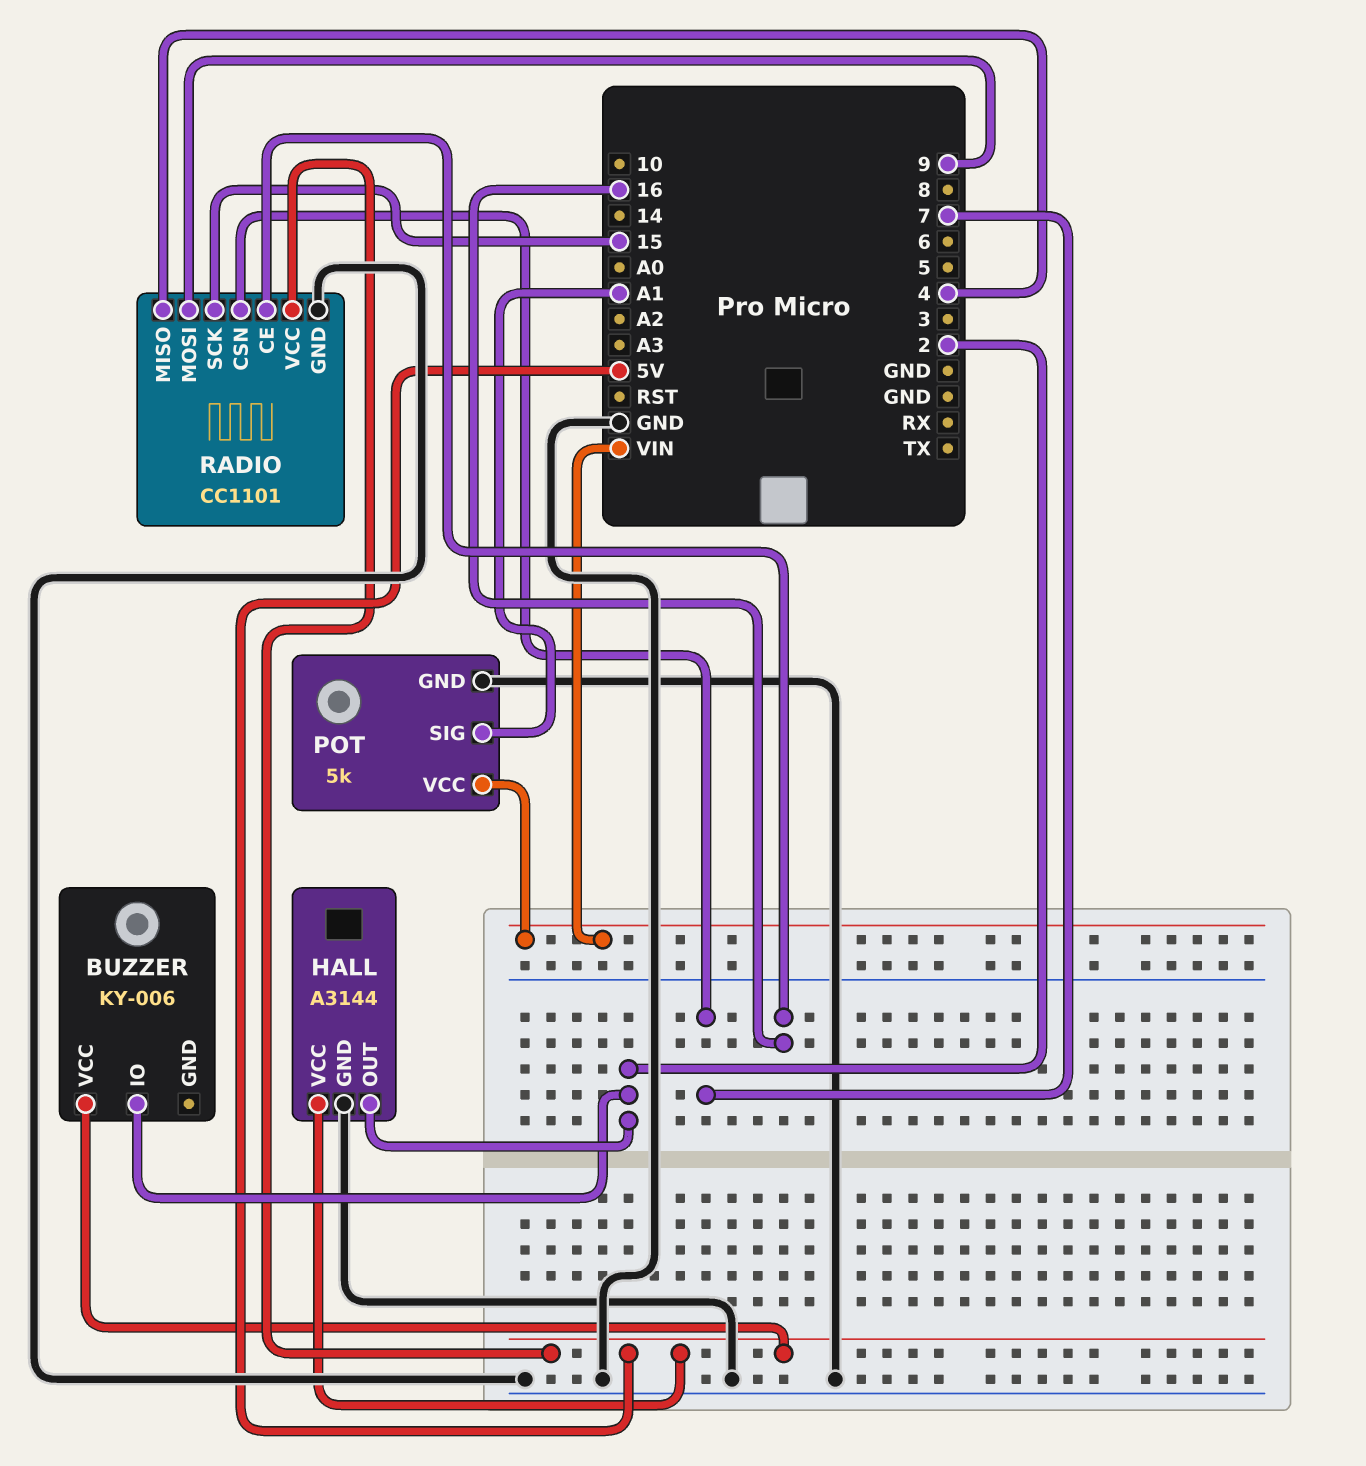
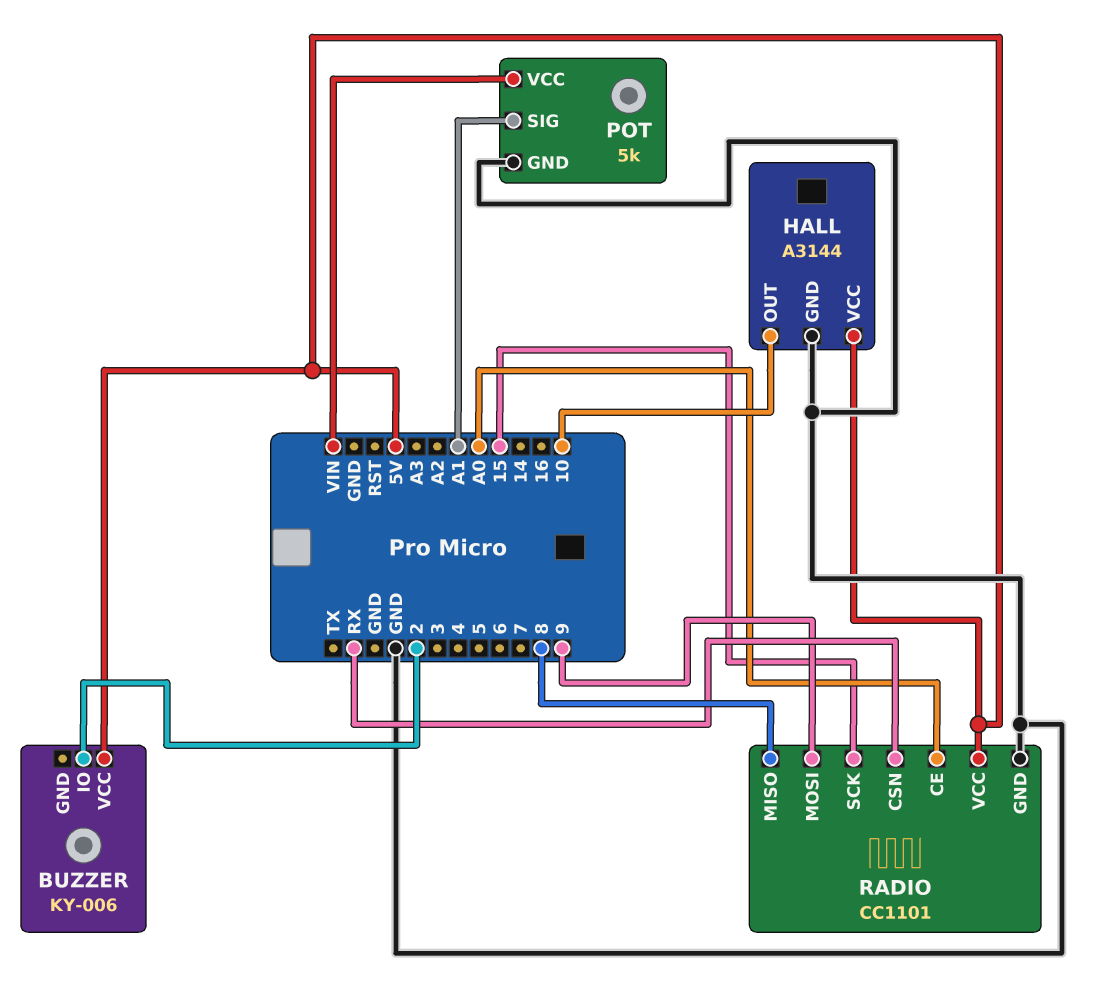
HALL pin OUT: 2 -> 10
RADIO pin CE: 16 -> A0
RADIO pin CSN: 7 -> RX
RADIO pin MISO: 4 -> 8

